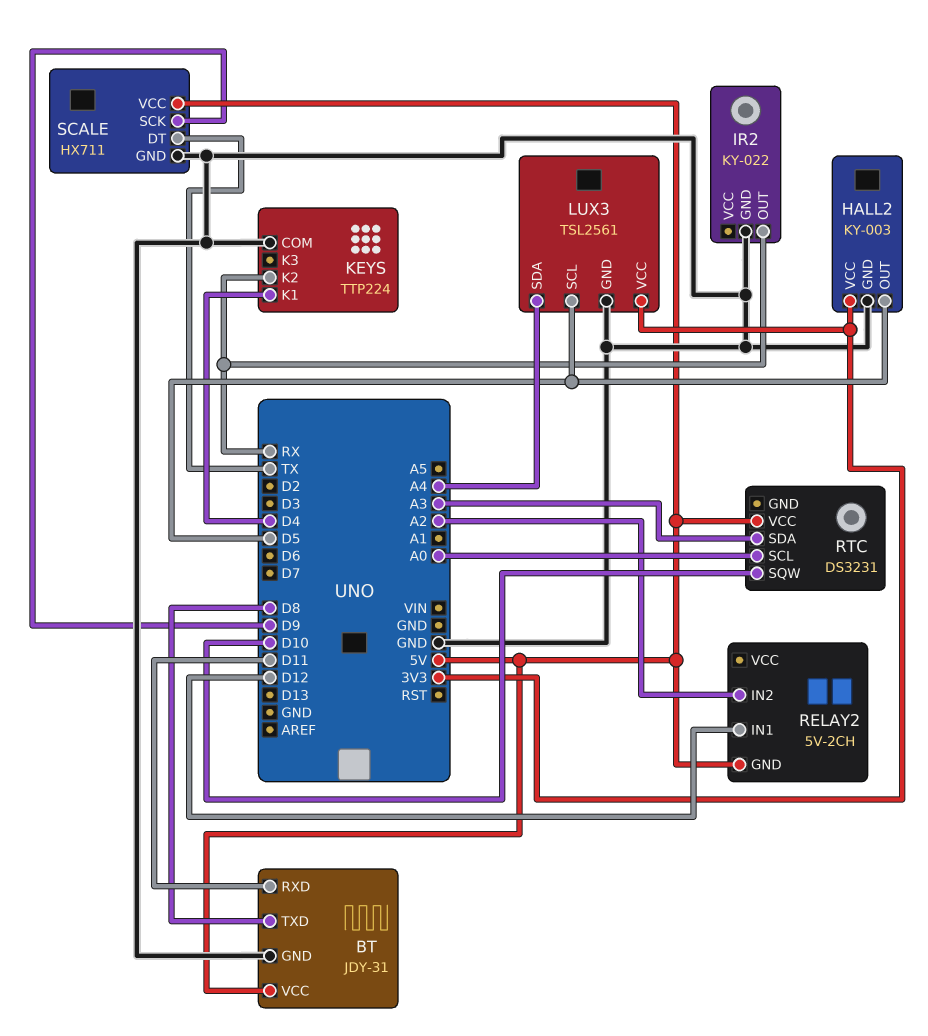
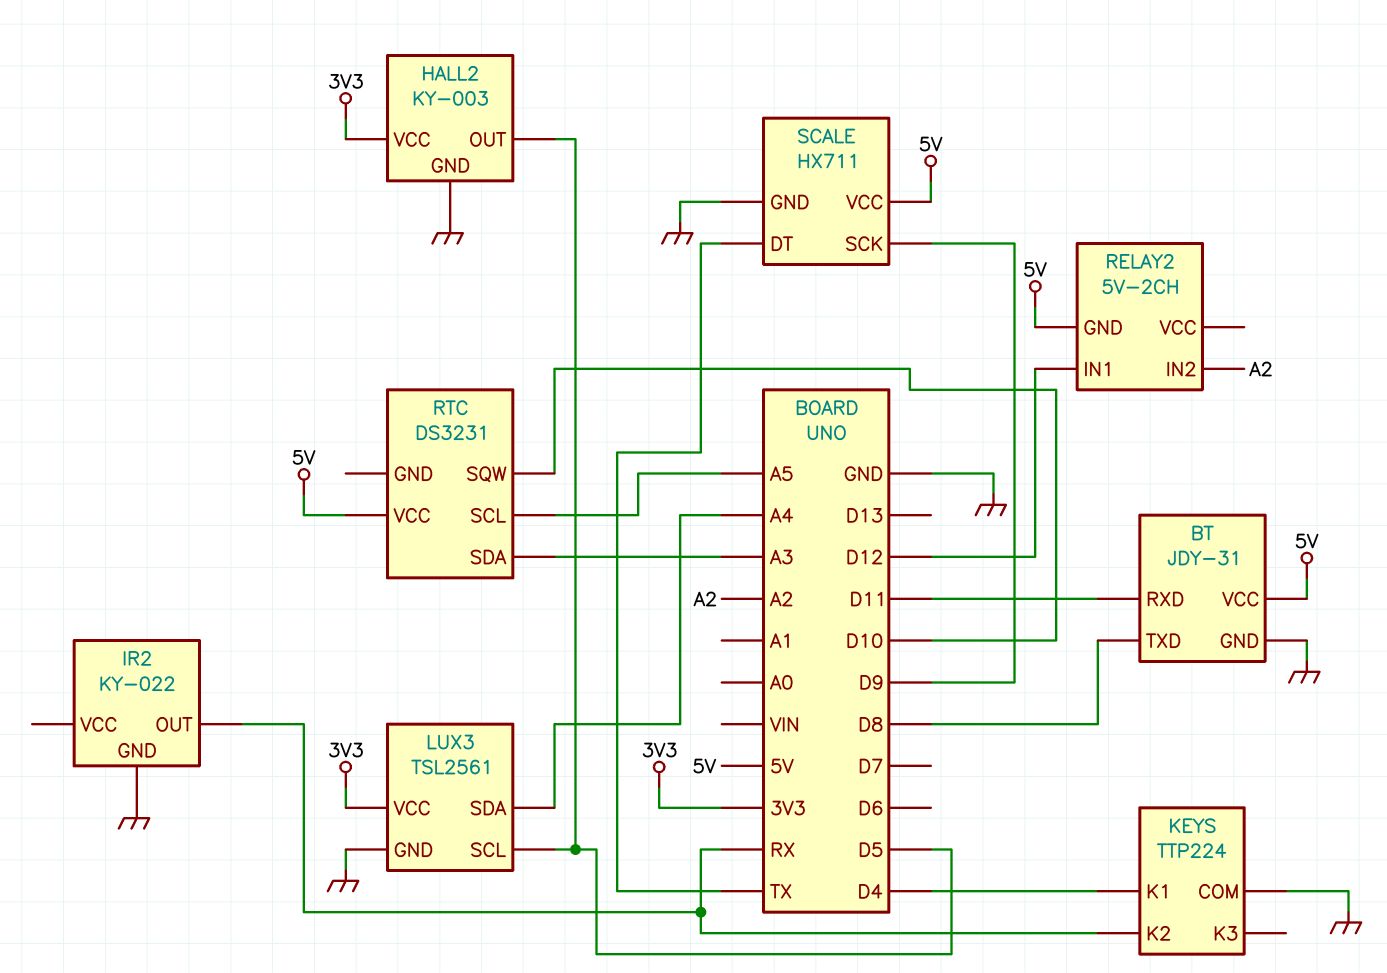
RTC pin SCL: A0 -> A5

